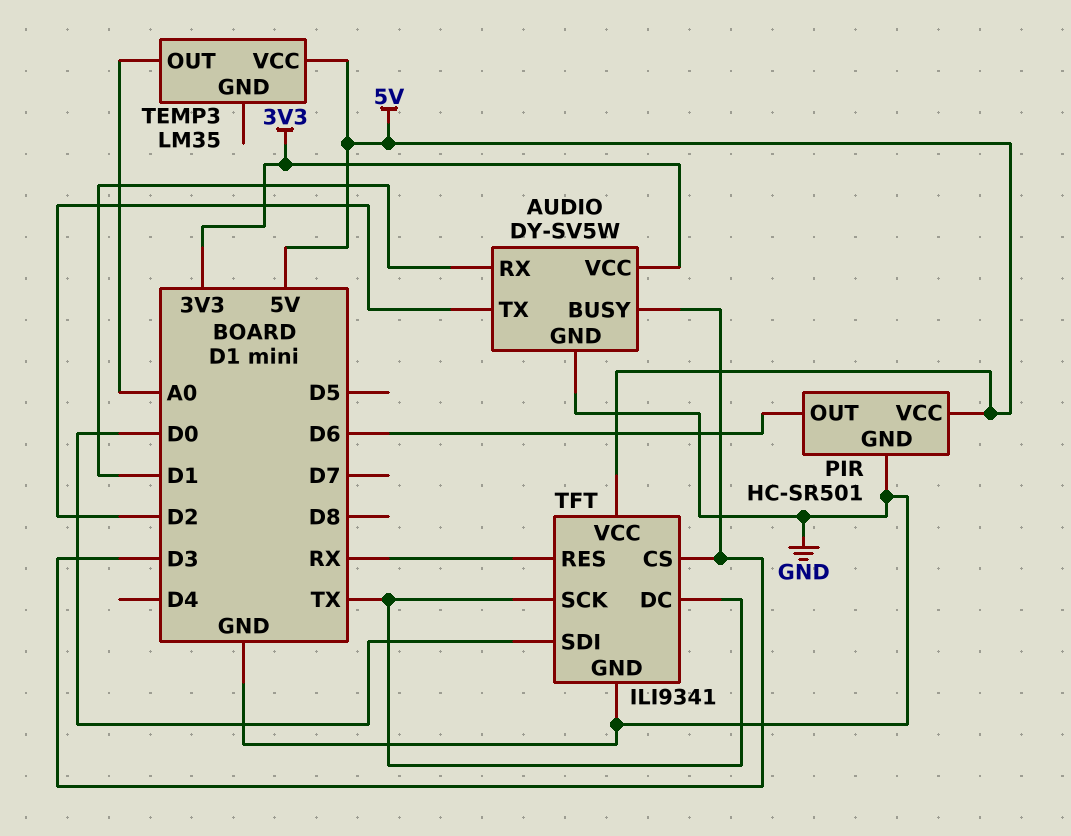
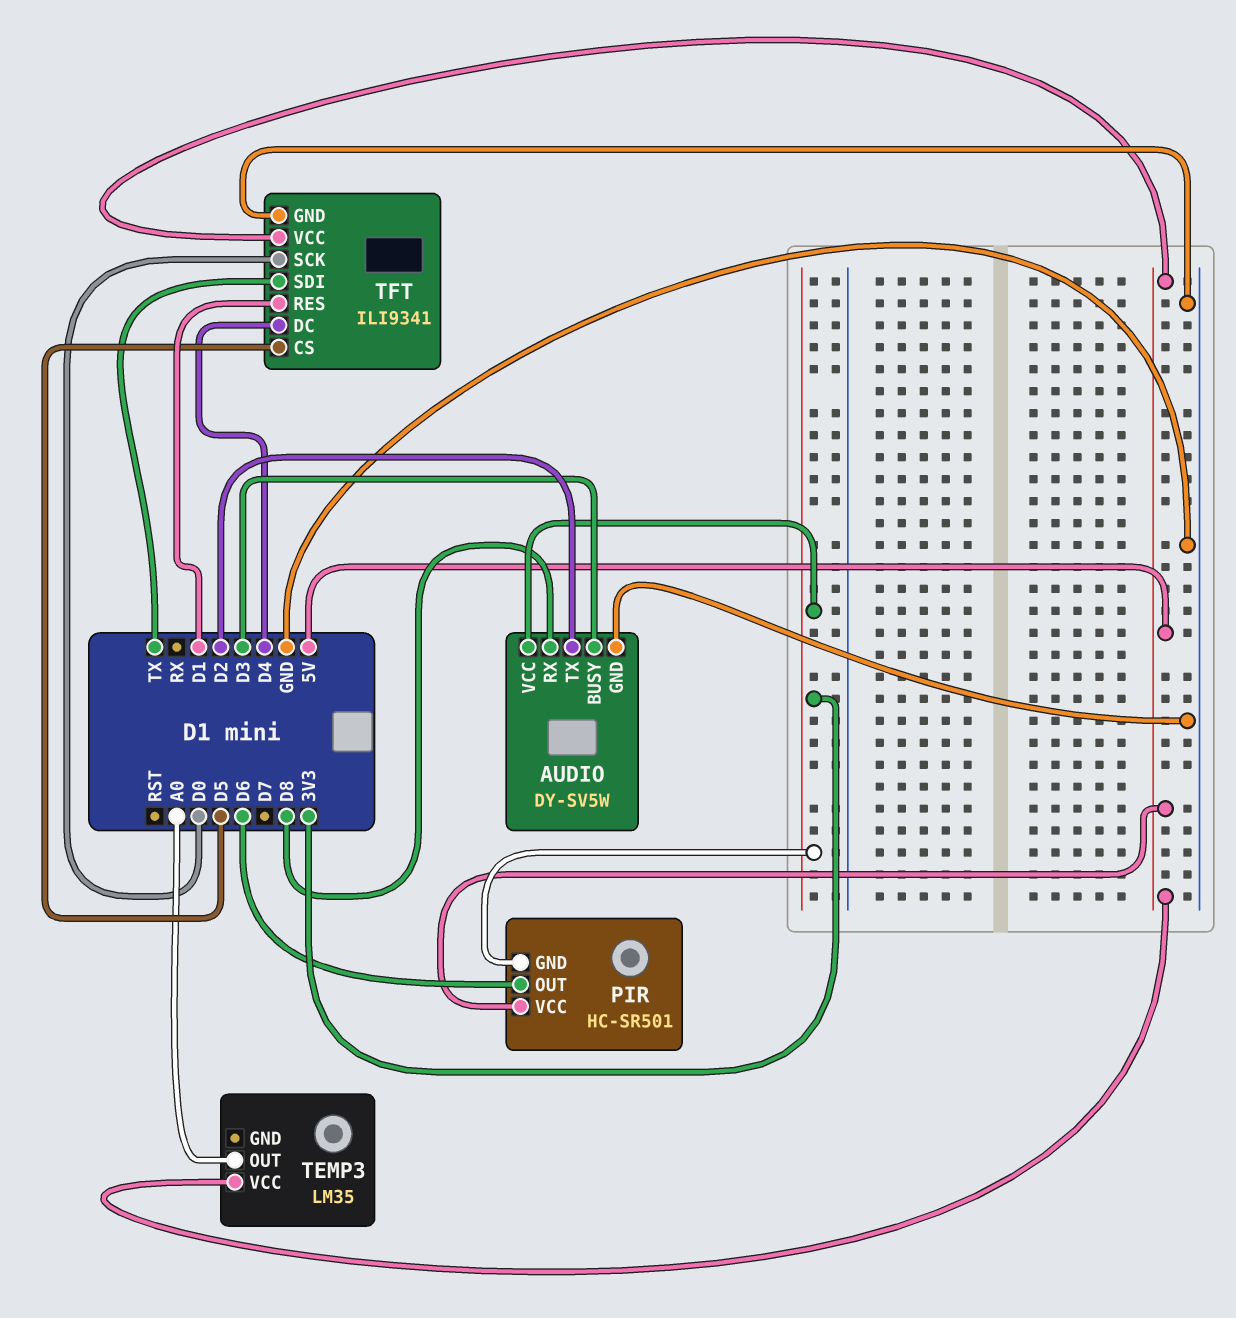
AUDIO pin RX: D1 -> D8
PIR pin GND: GND -> 3V3
TFT pin CS: D3 -> D5
TFT pin DC: TX -> D4
TFT pin RES: RX -> D1
TFT pin SCK: TX -> D0
TFT pin SDI: D0 -> TX

